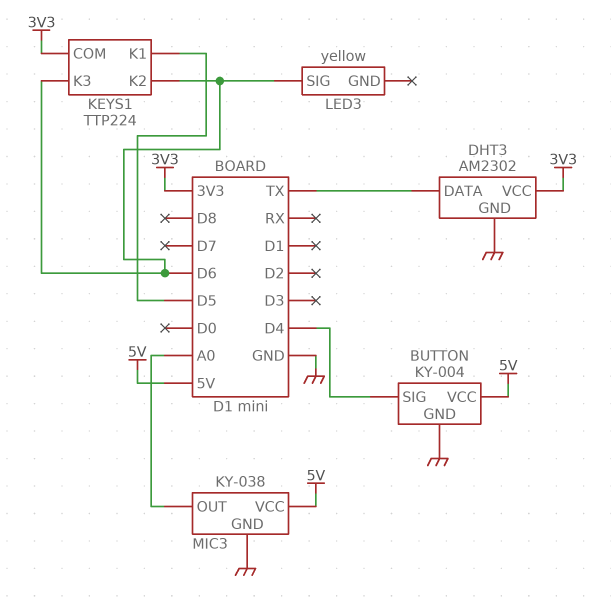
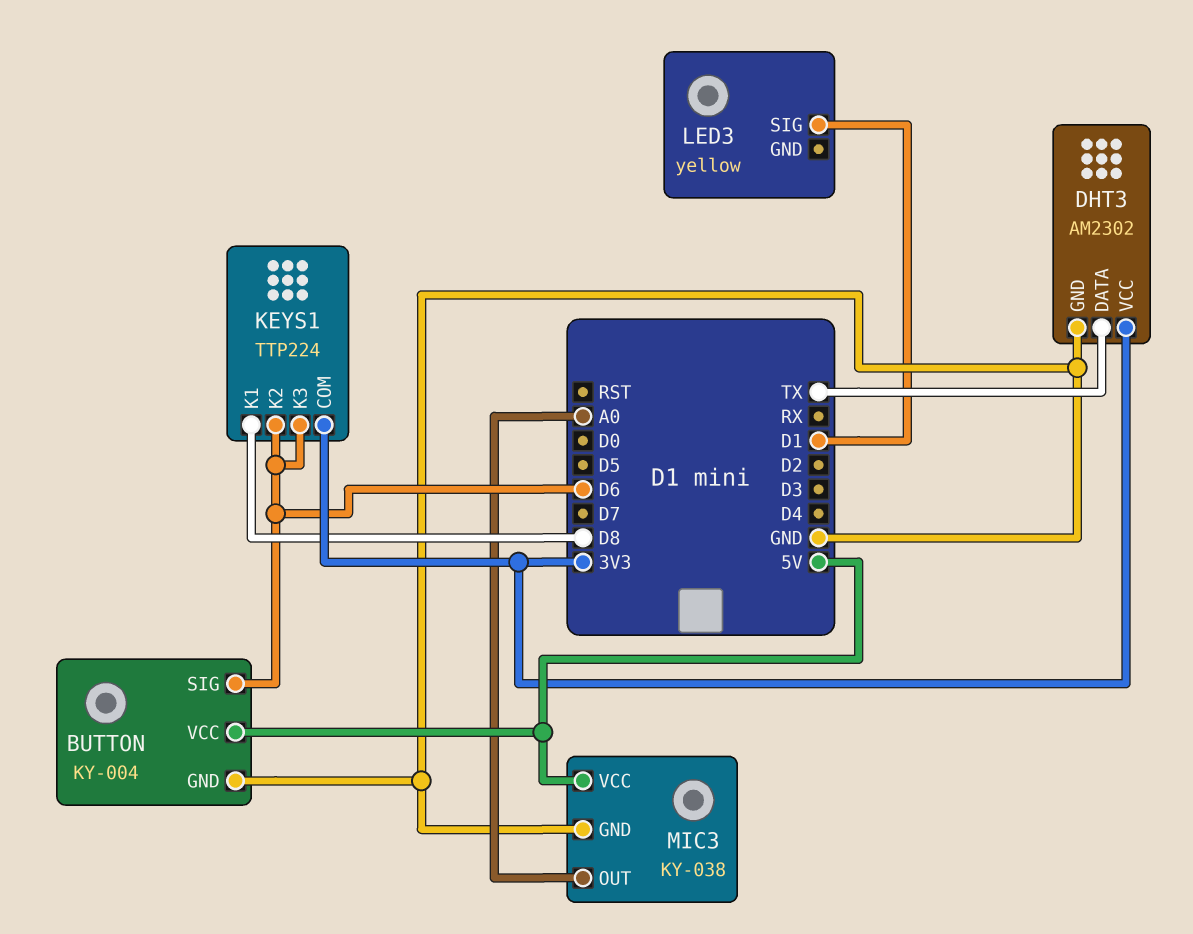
BUTTON pin SIG: D4 -> D6
KEYS1 pin K1: D5 -> D8
LED3 pin SIG: D6 -> D1

